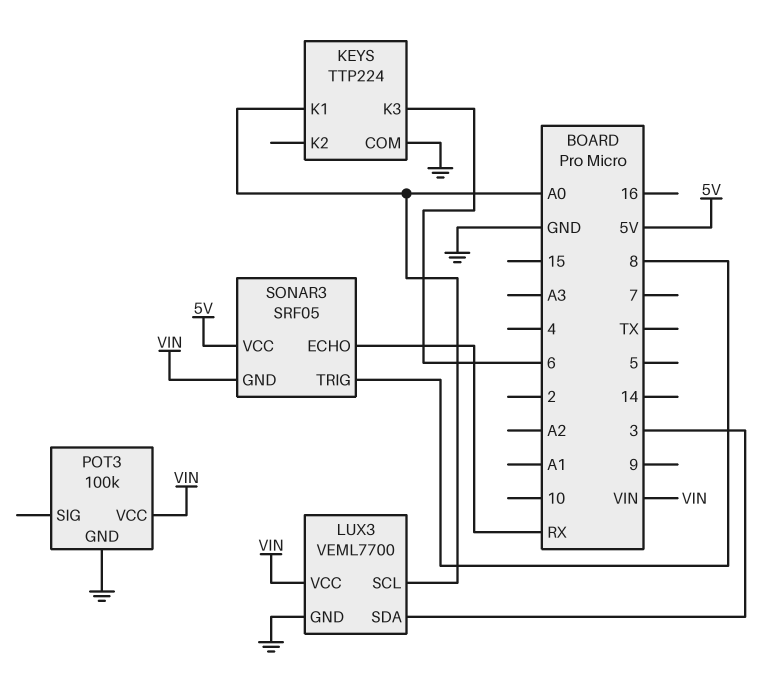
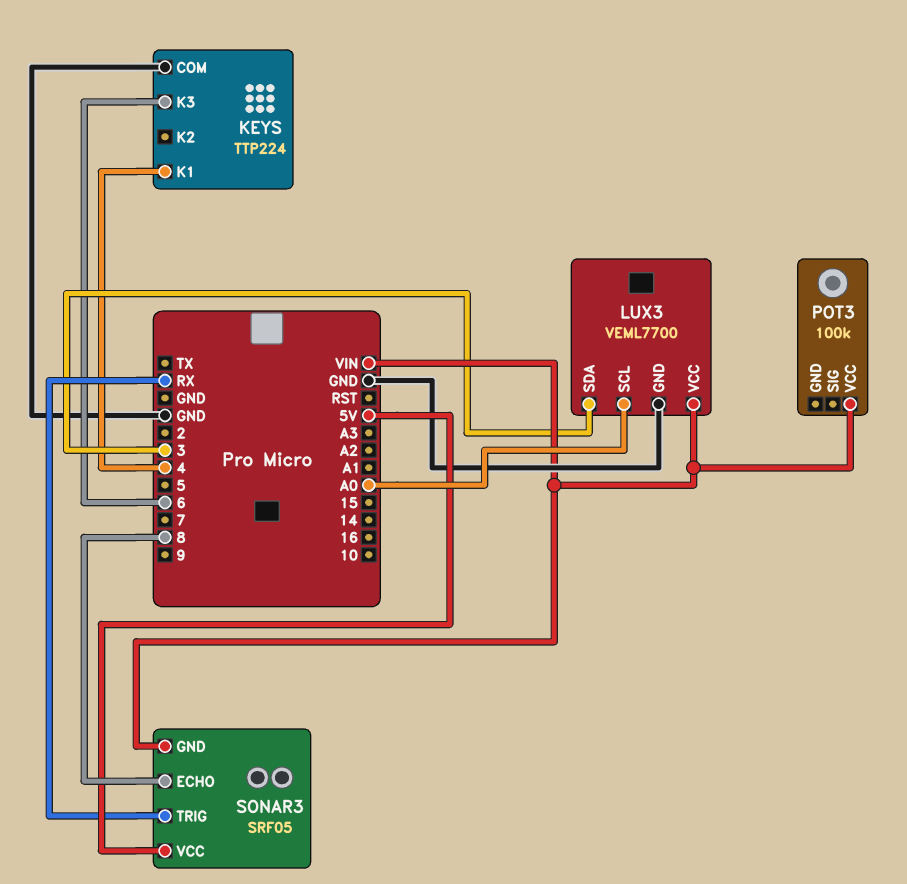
KEYS pin K1: A0 -> 4
POT3 pin GND: GND -> none
SONAR3 pin ECHO: RX -> 8
SONAR3 pin TRIG: 8 -> RX

